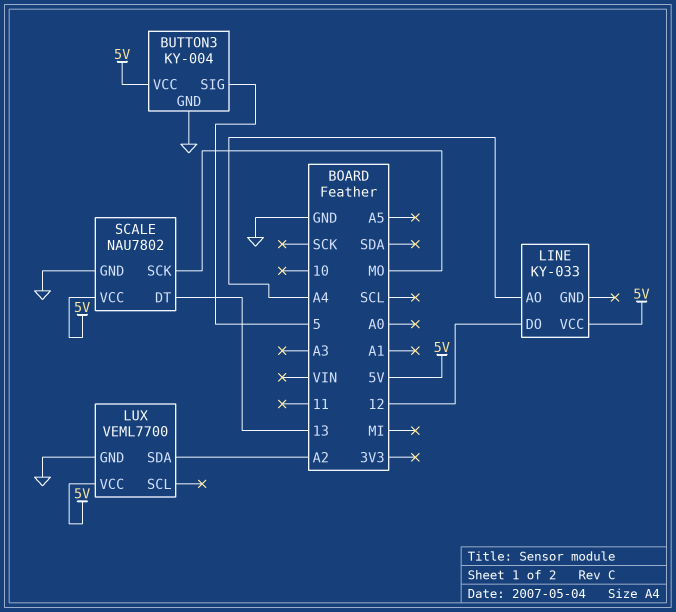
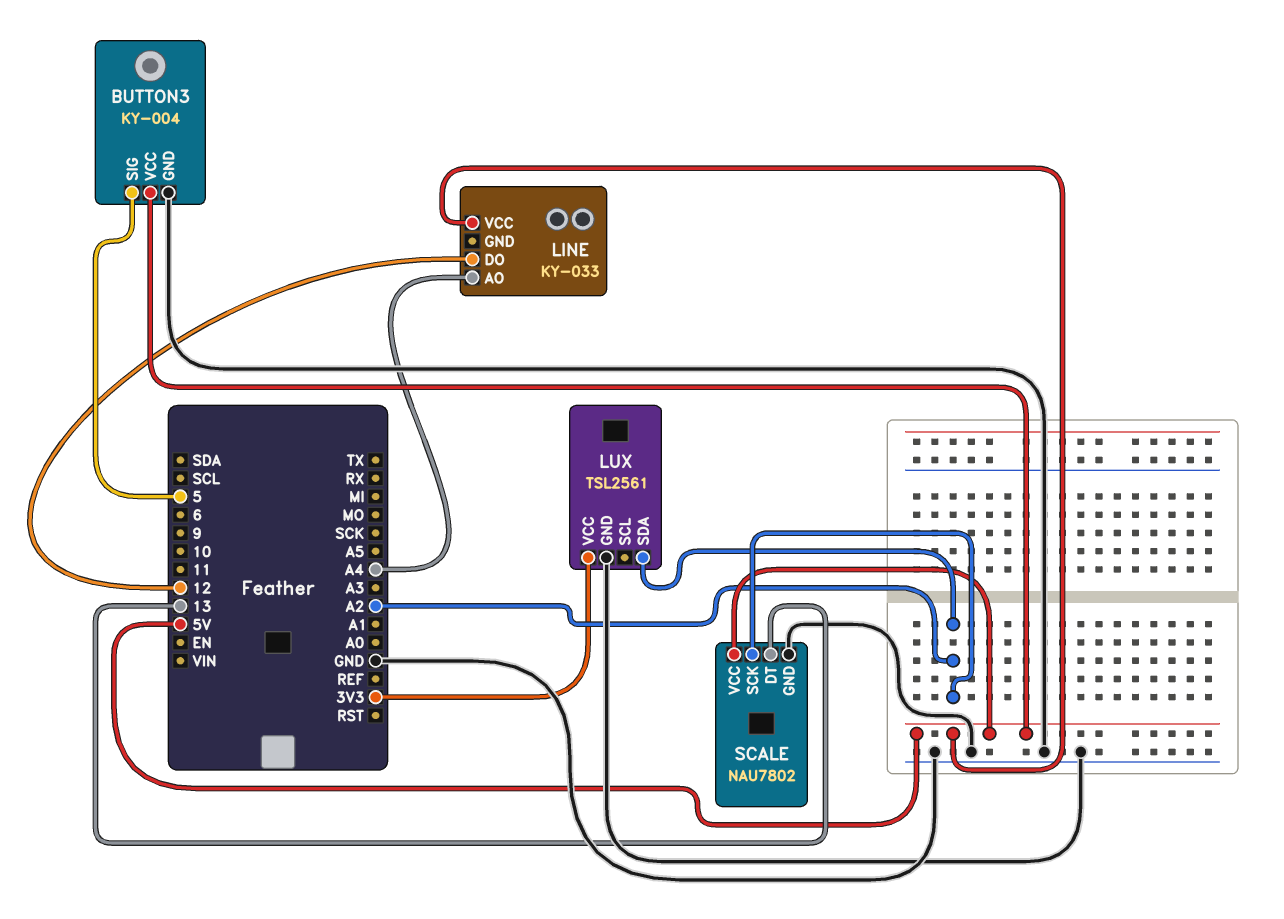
LUX: VEML7700 -> TSL2561
LUX pin VCC: 5V -> 3V3
SCALE pin SCK: MO -> A2

